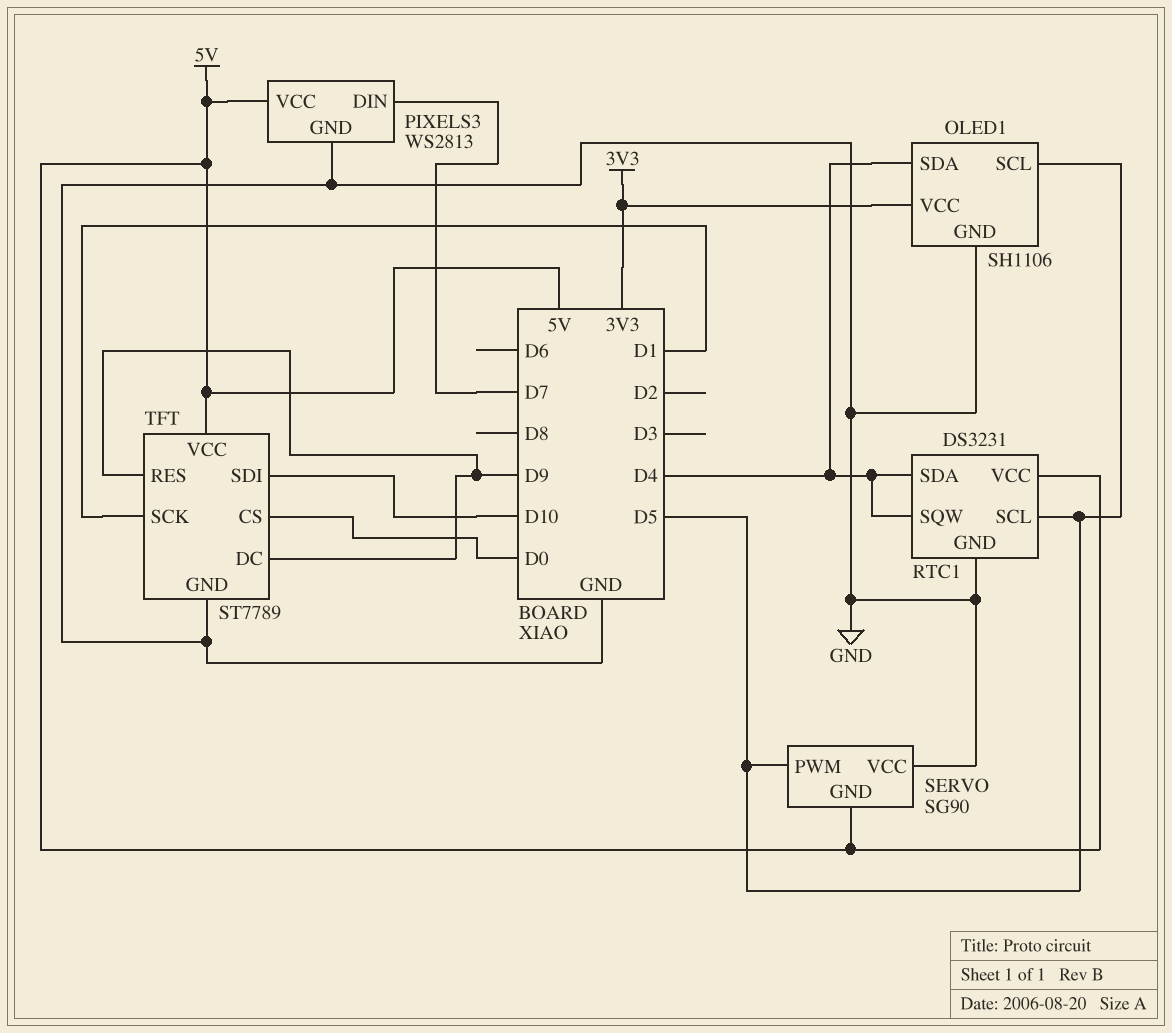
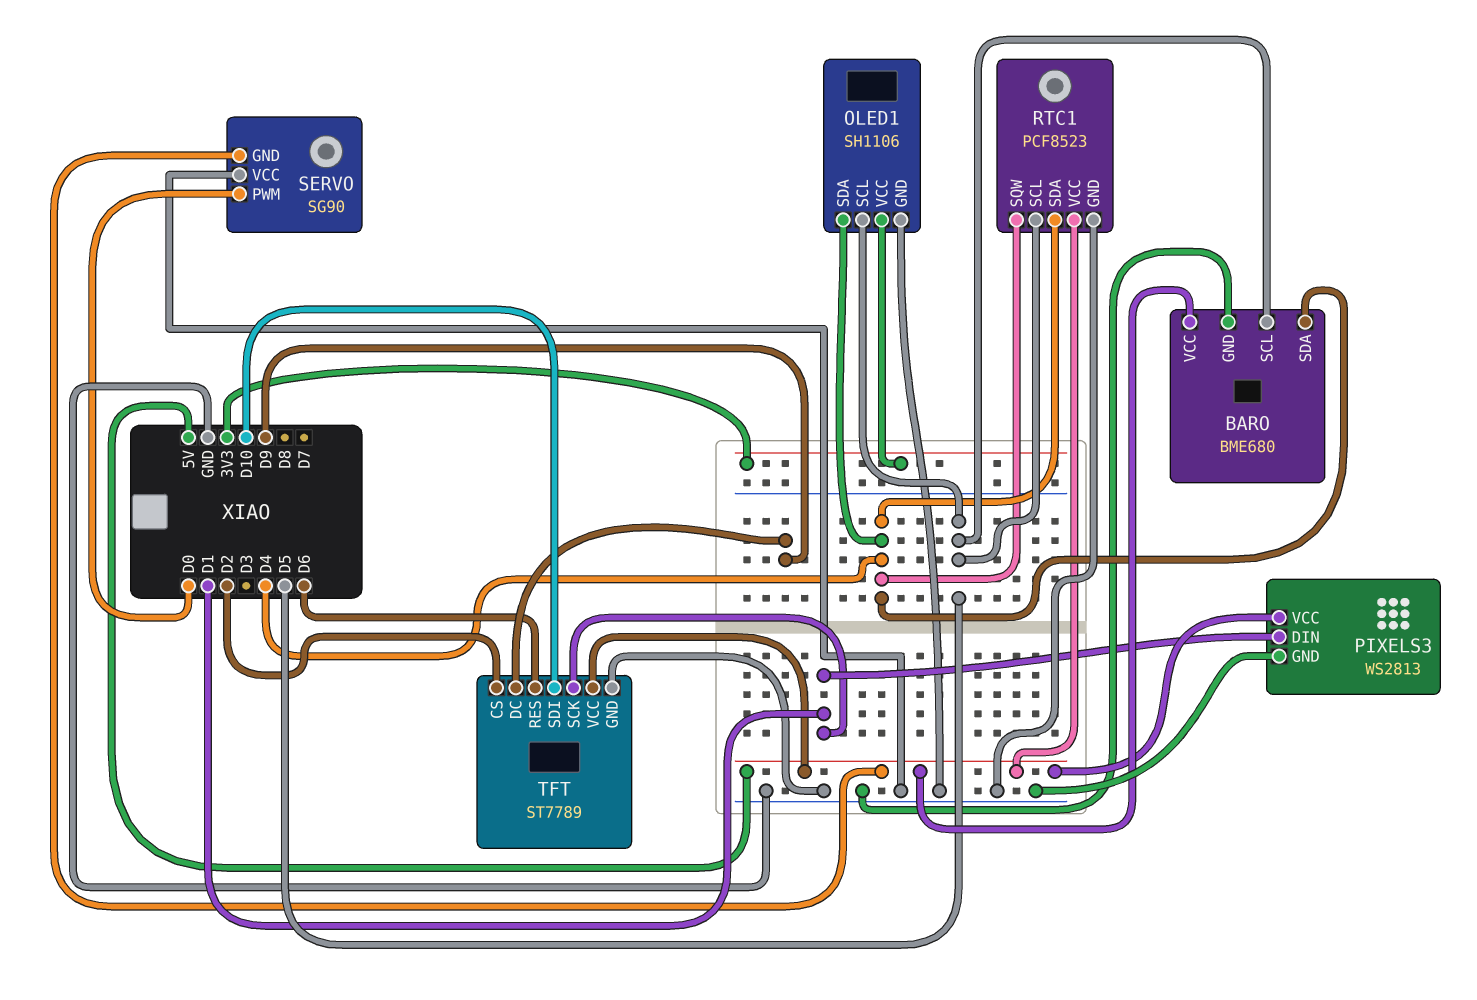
BARO: none -> BME680
BARO pin GND: none -> GND
BARO pin SCL: none -> D5
BARO pin SDA: none -> D4
BARO pin VCC: none -> 5V
PIXELS3 pin DIN: D7 -> D1
RTC1: DS3231 -> PCF8523
SERVO pin PWM: D5 -> D0
TFT pin CS: D0 -> D2
TFT pin RES: D9 -> D6

